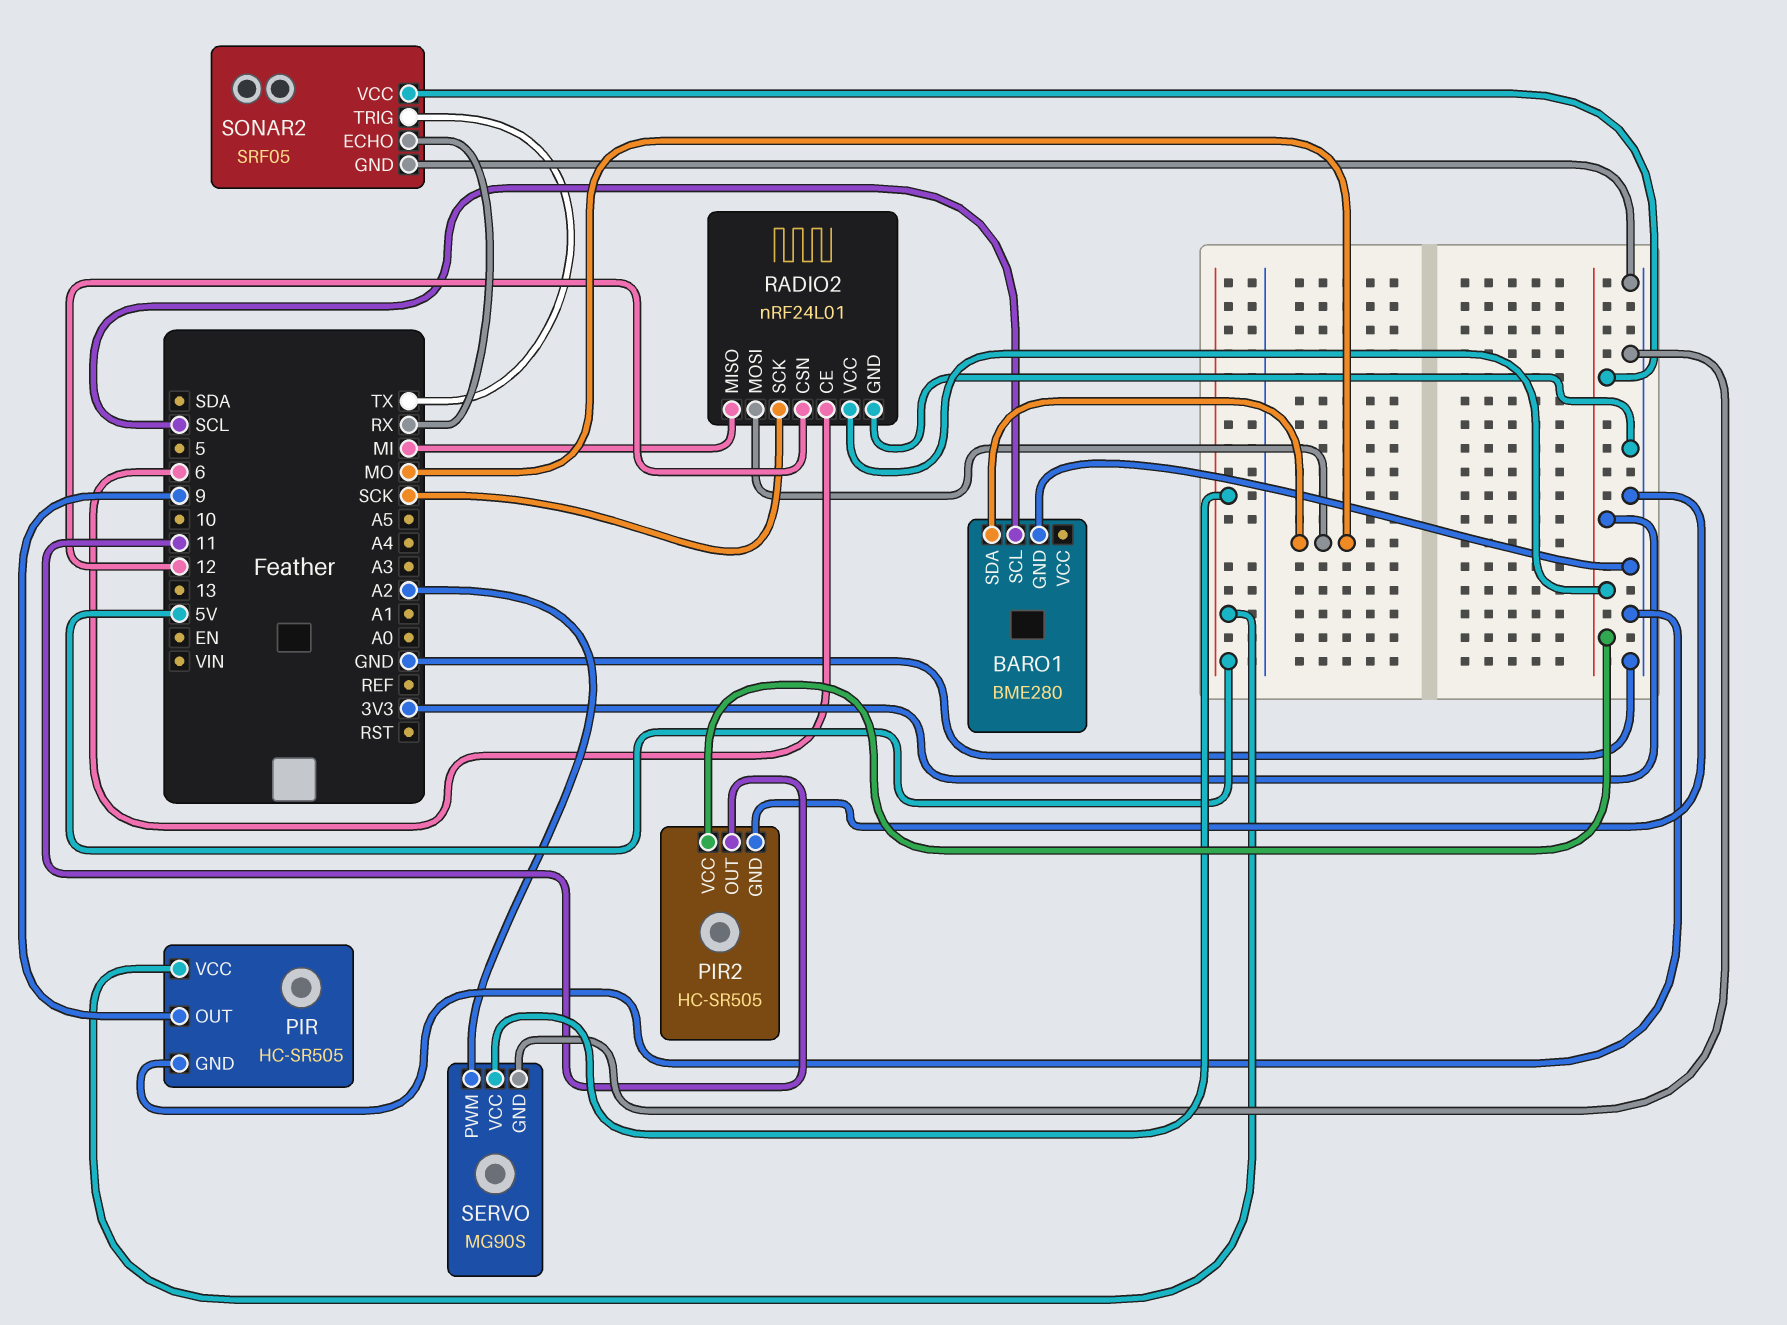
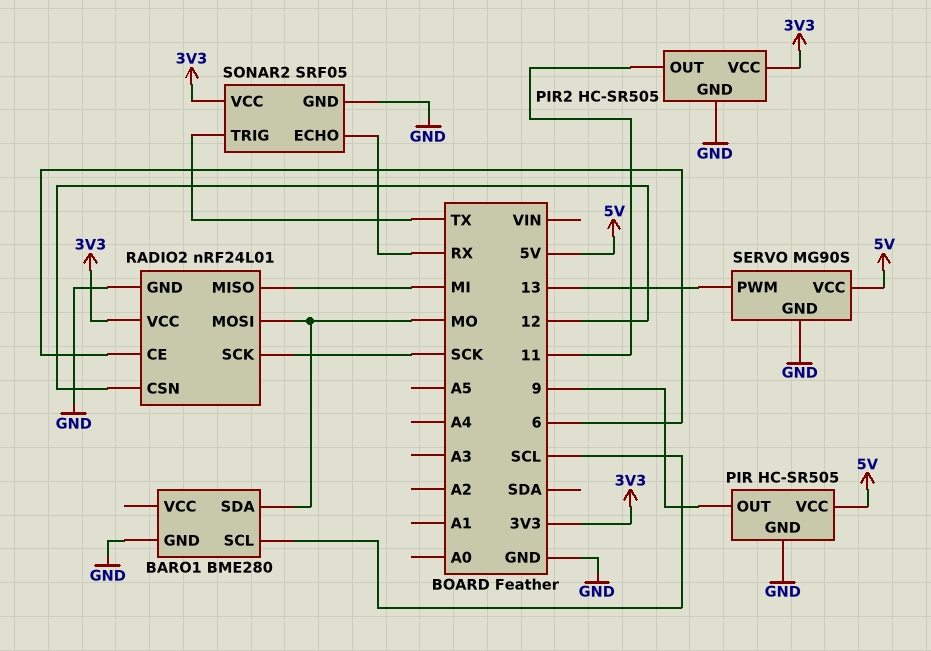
SERVO pin PWM: A2 -> 13

